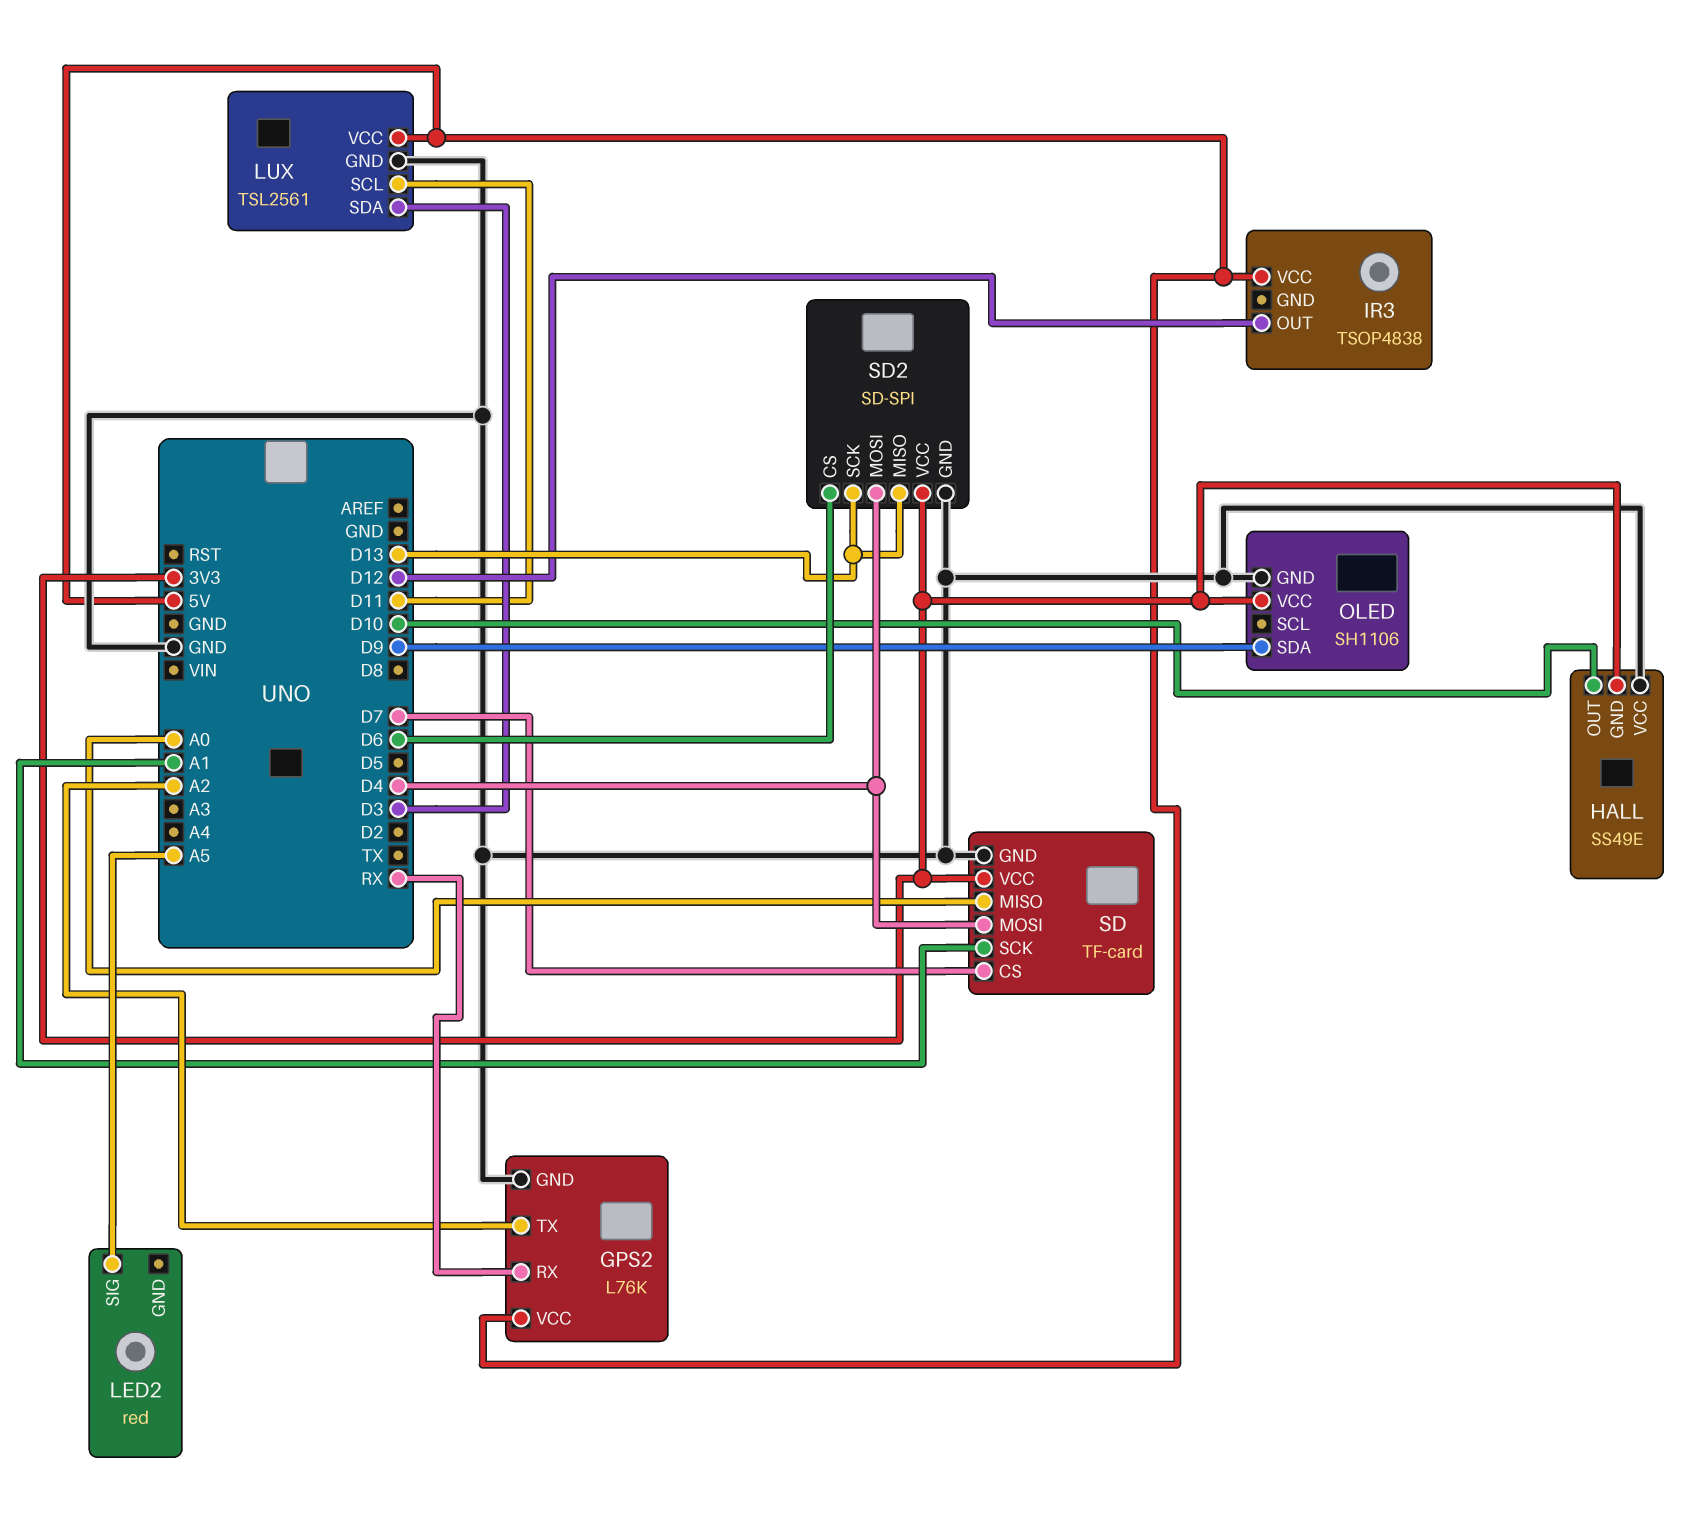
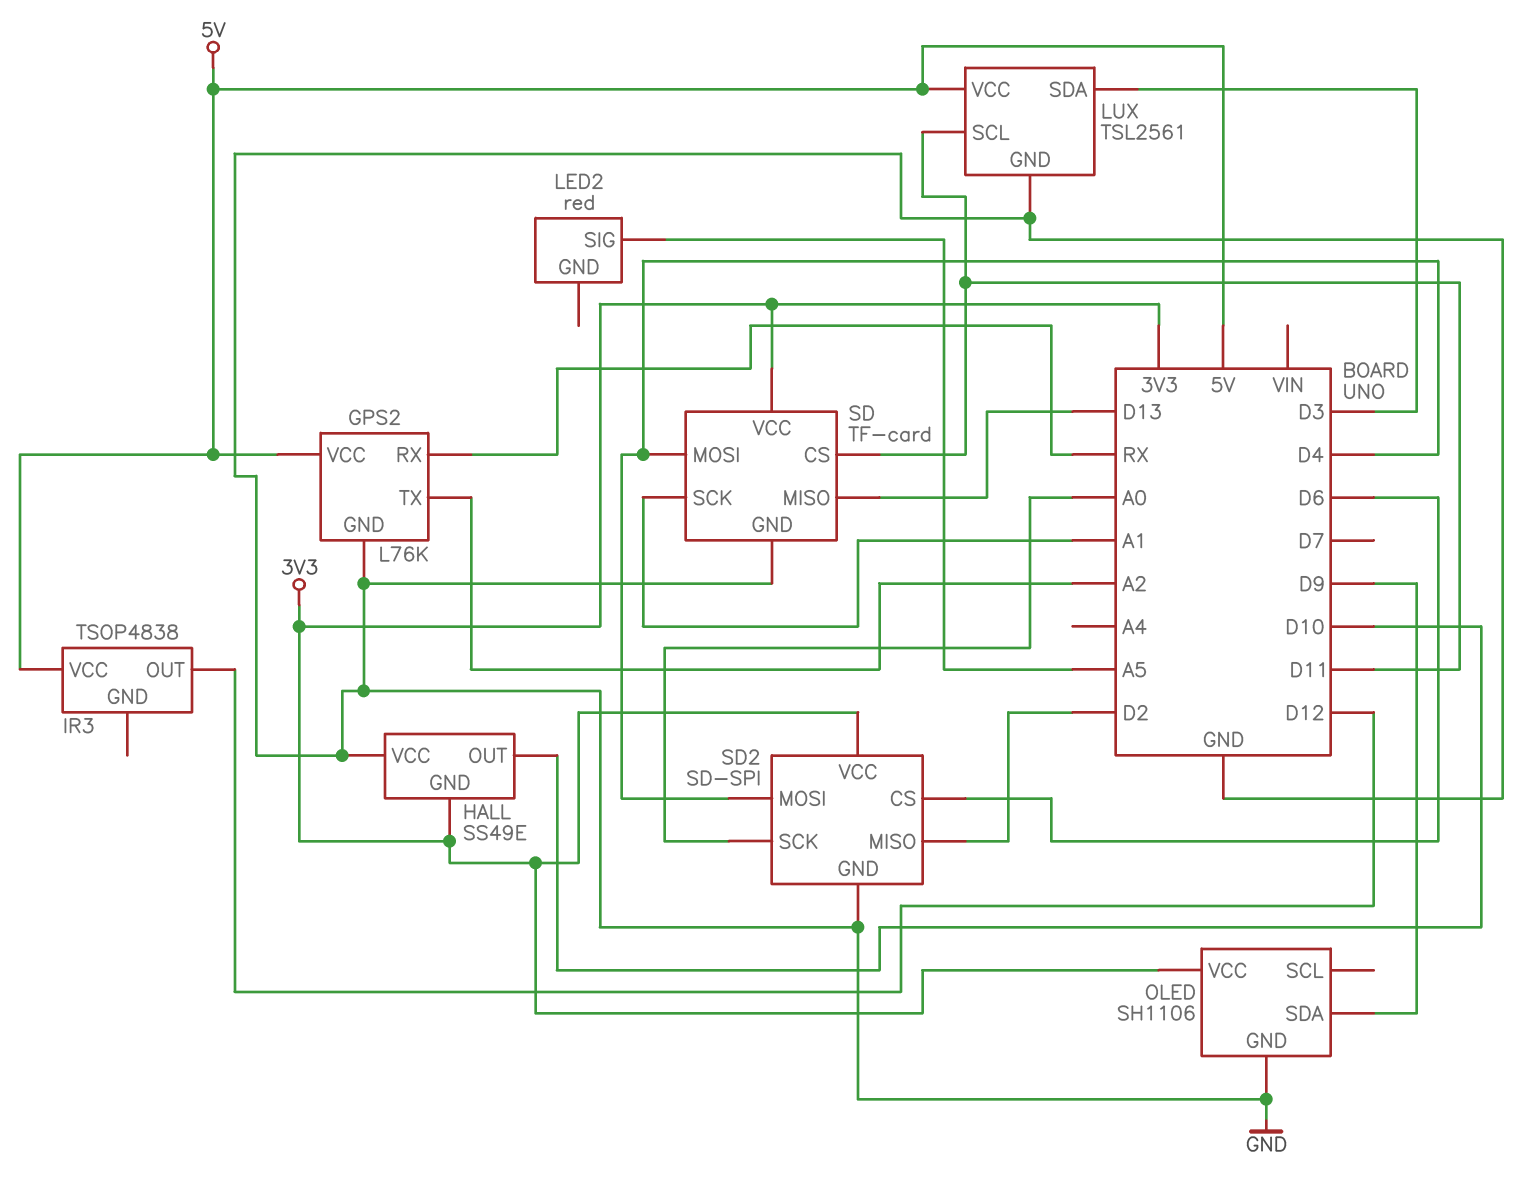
SD pin CS: D7 -> D11
SD pin MISO: A0 -> D13
SD2 pin MISO: D13 -> D2
SD2 pin SCK: D13 -> A0

